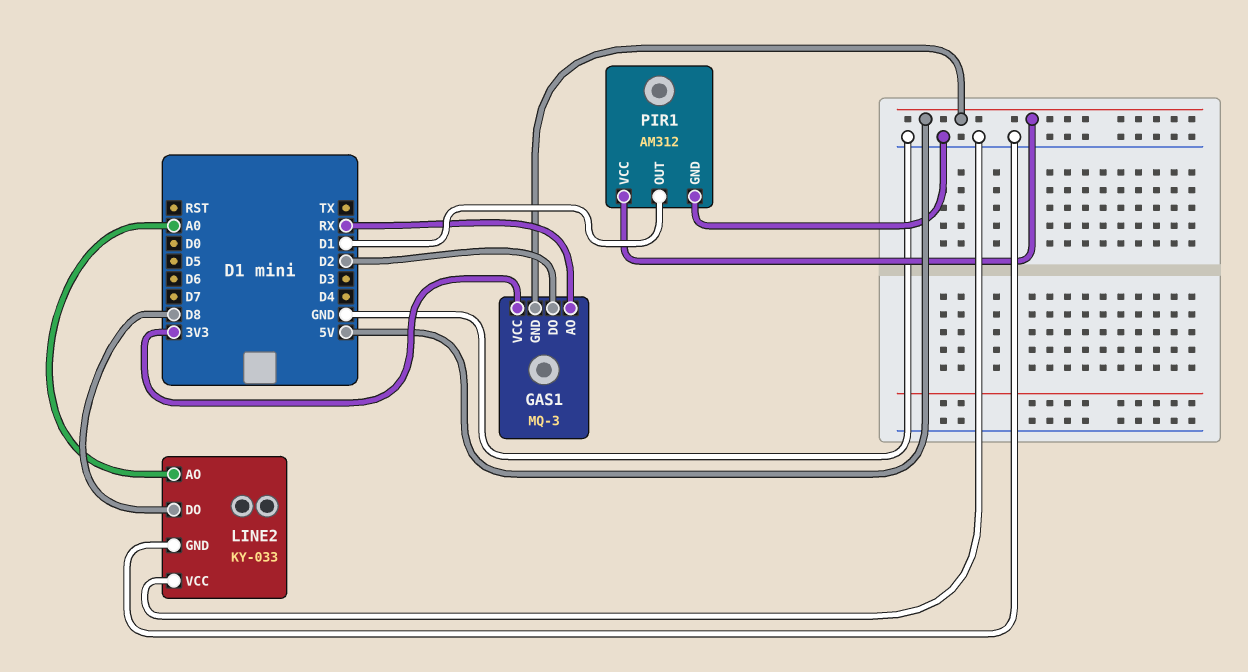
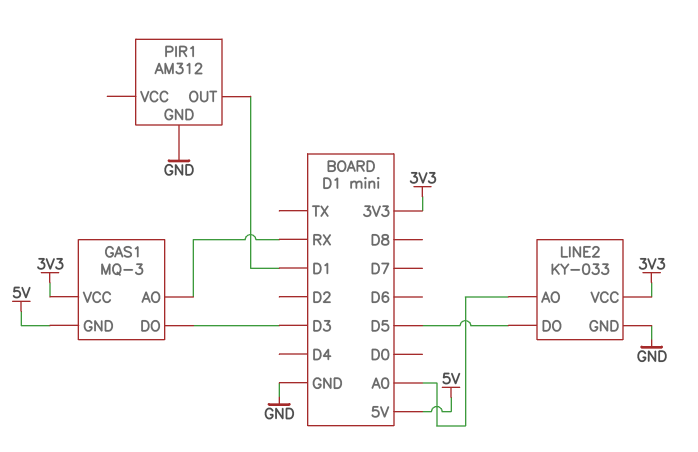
GAS1 pin DO: D2 -> D3
LINE2 pin DO: D8 -> D5
LINE2 pin VCC: GND -> 3V3
PIR1 pin VCC: 5V -> none

